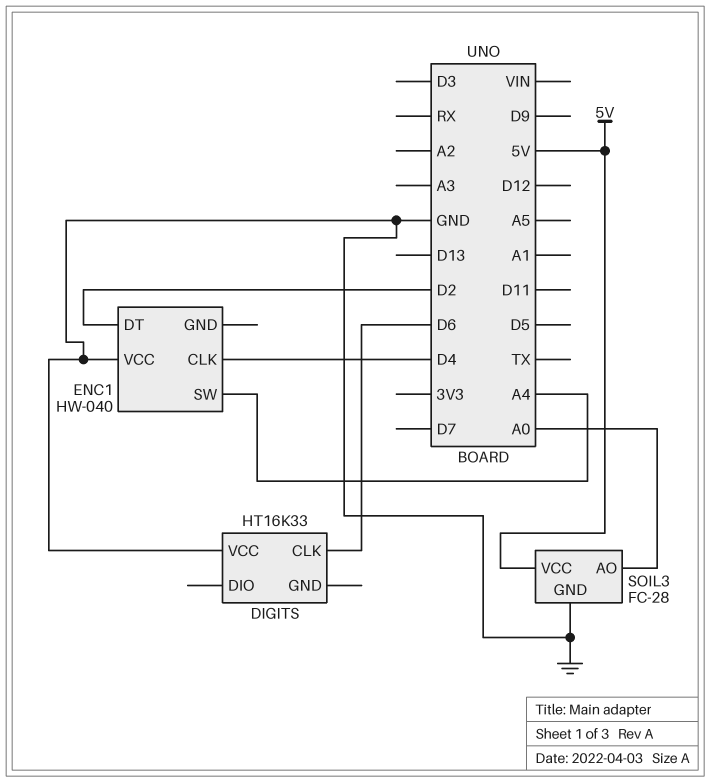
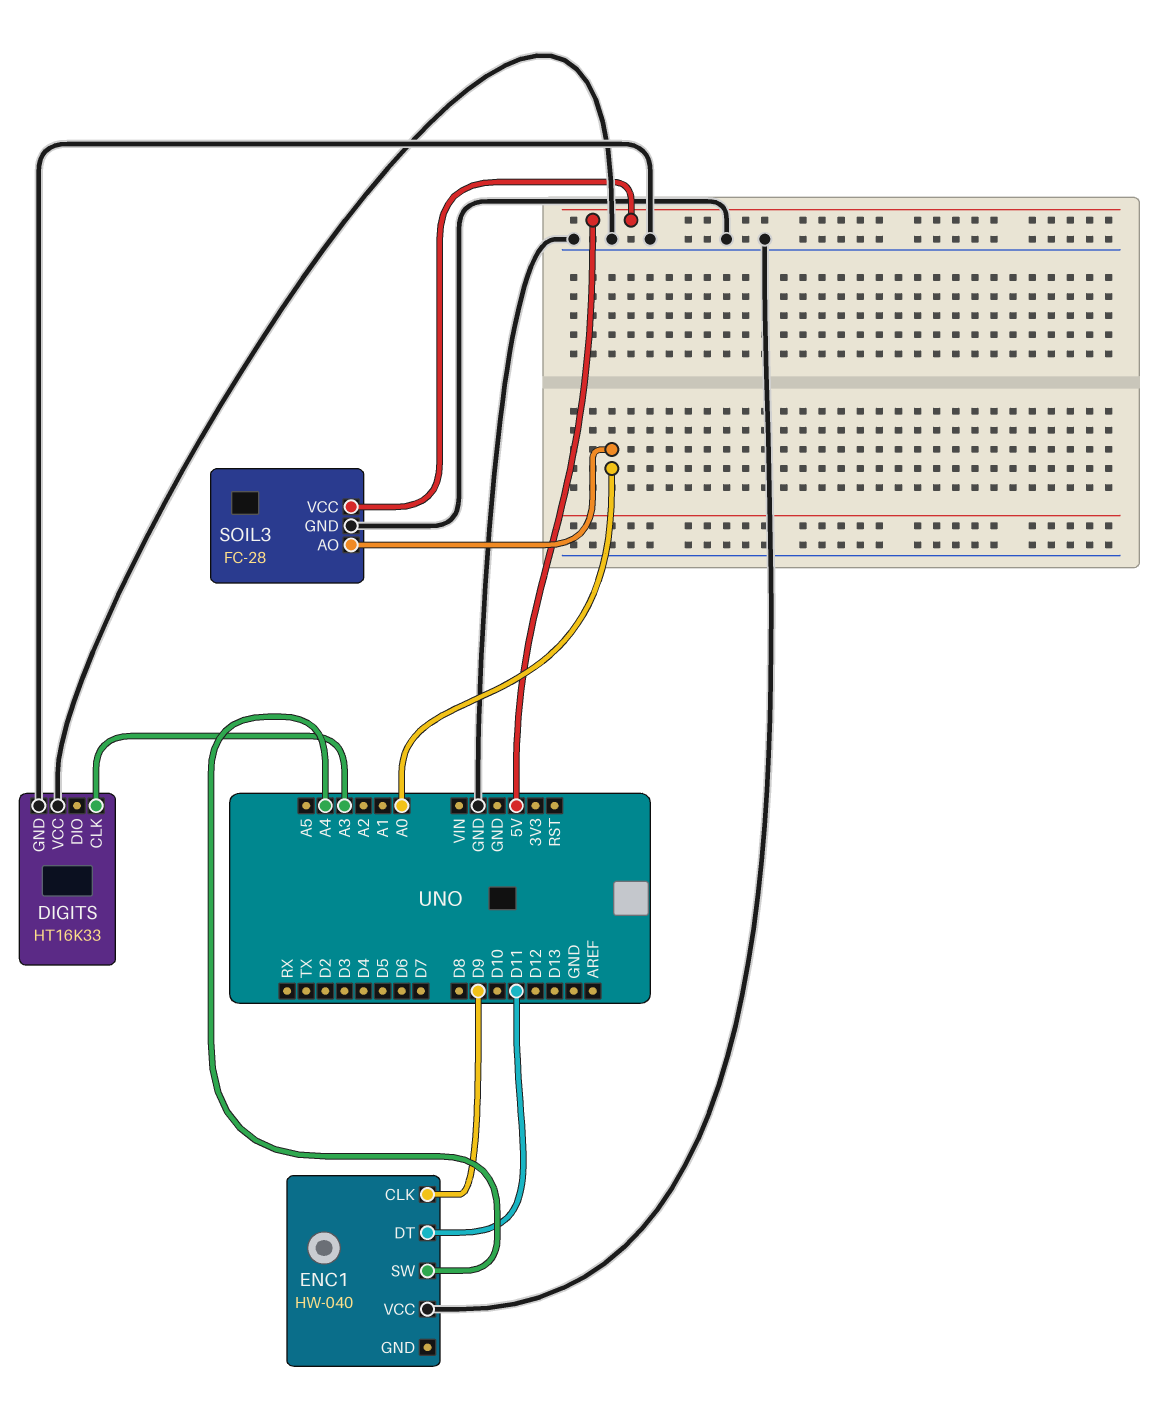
DIGITS pin CLK: D6 -> A3
DIGITS pin GND: none -> GND
ENC1 pin CLK: D4 -> D9
ENC1 pin DT: D2 -> D11

